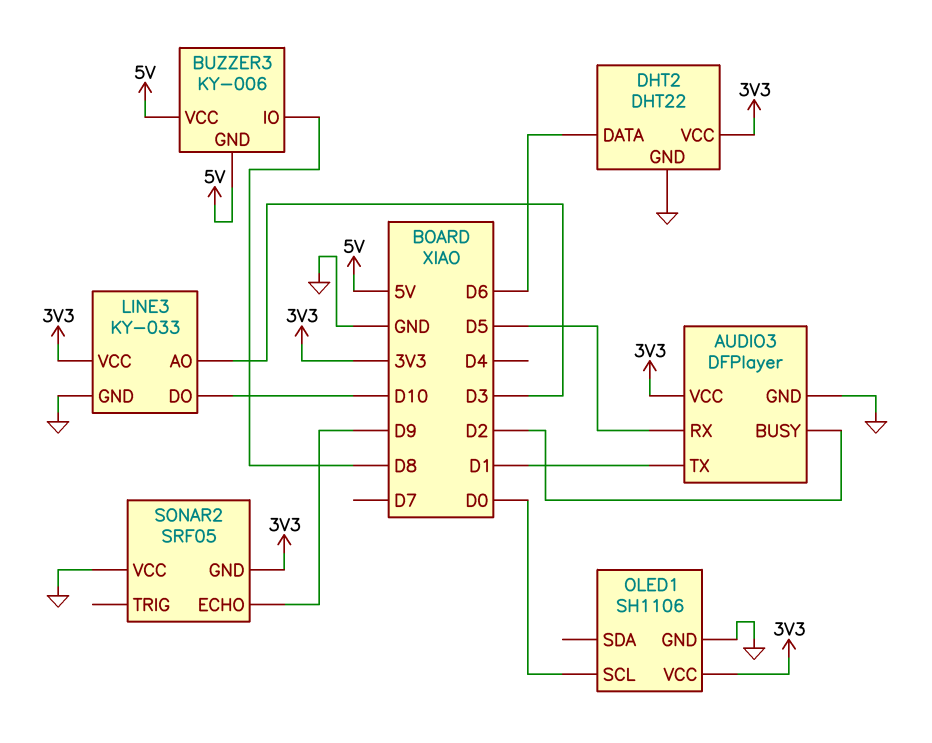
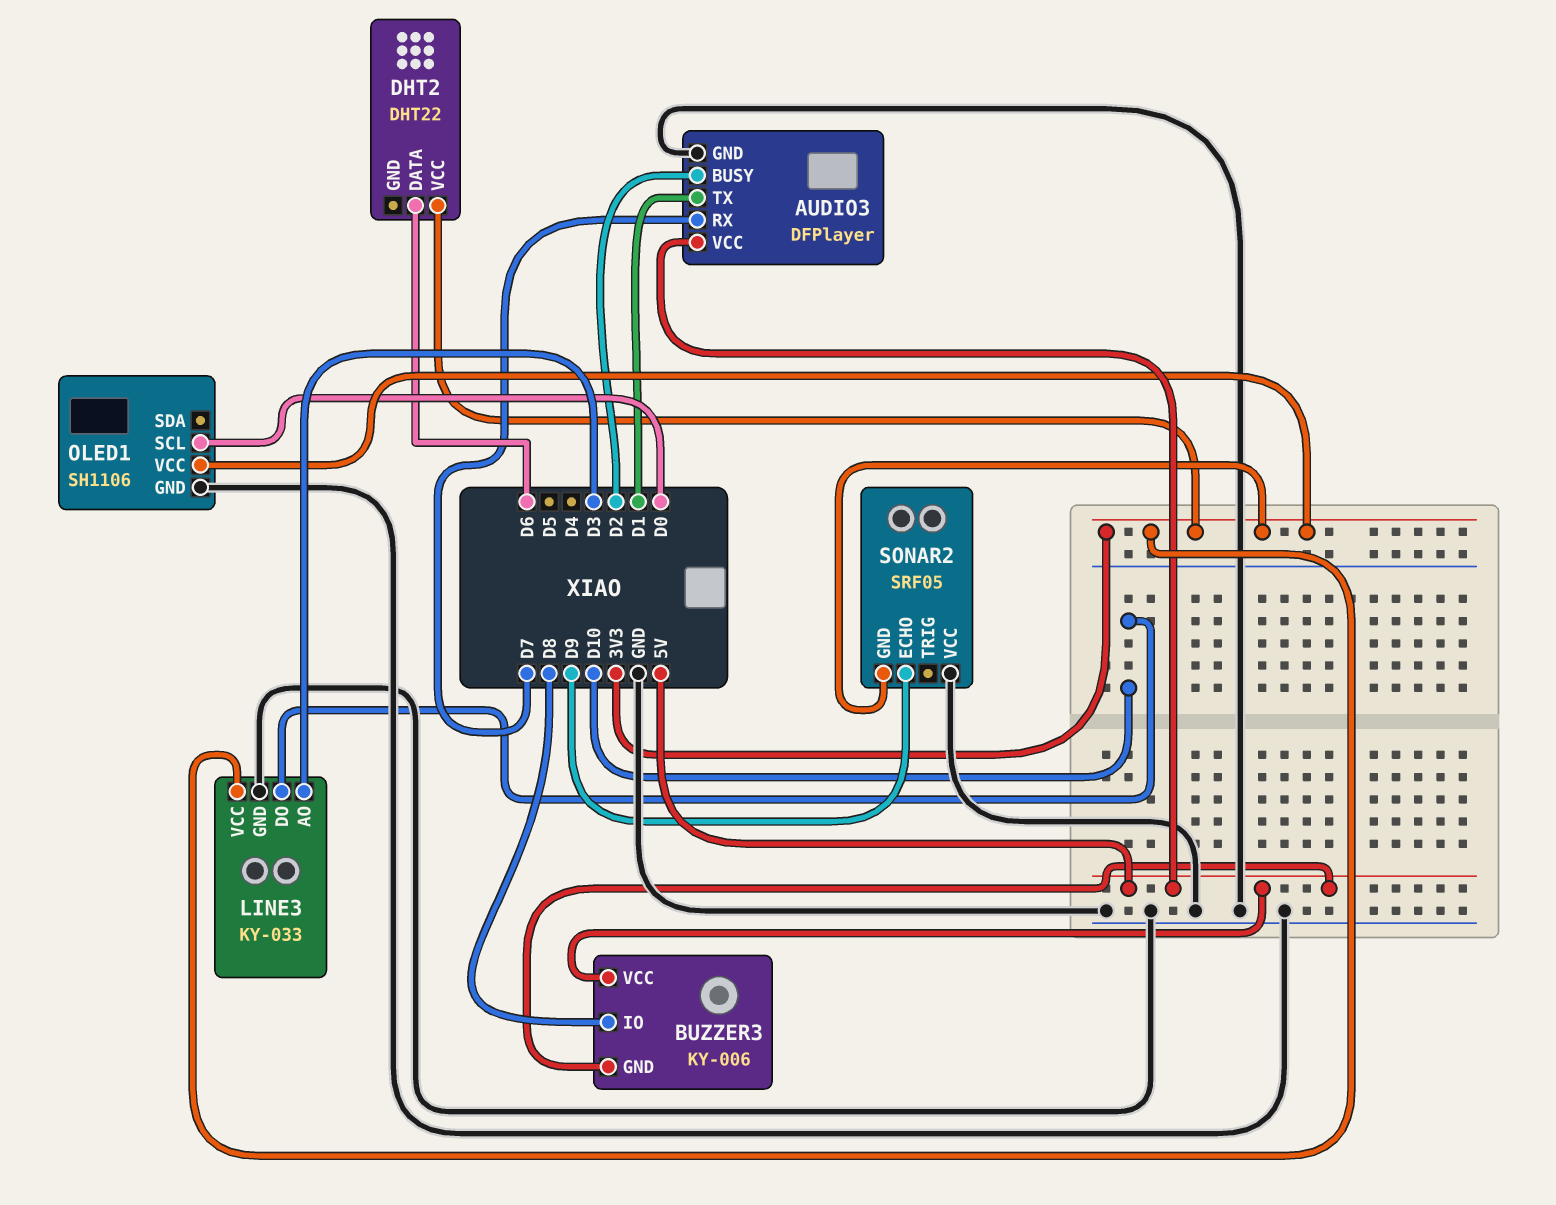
AUDIO3 pin RX: D5 -> D7
AUDIO3 pin VCC: 3V3 -> 5V
DHT2 pin GND: GND -> none

